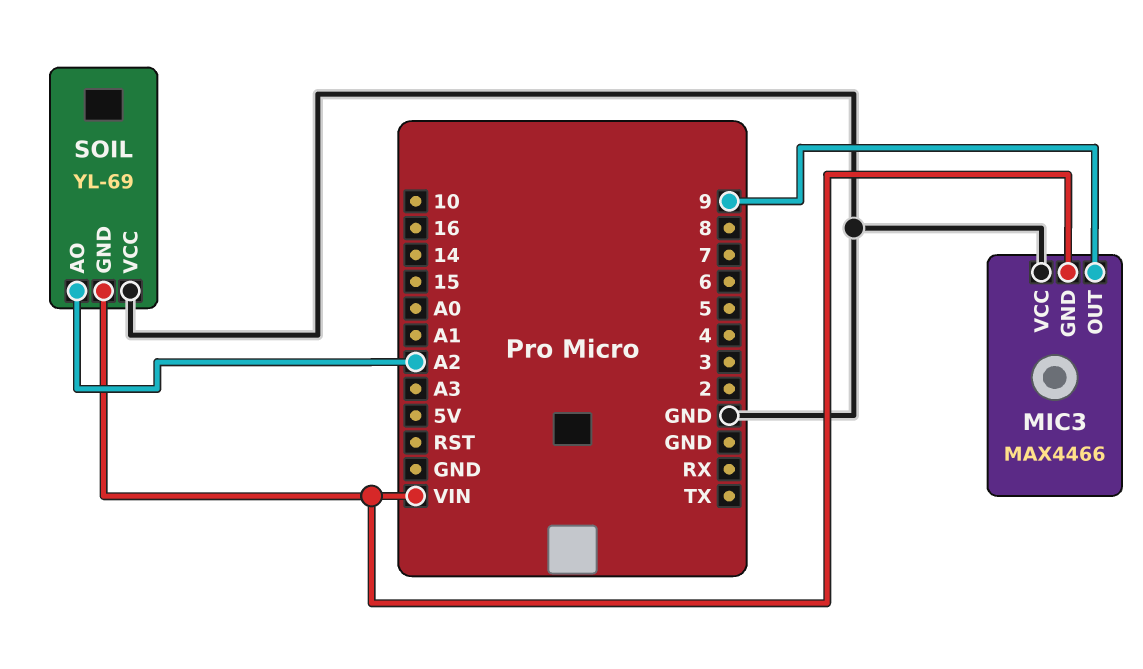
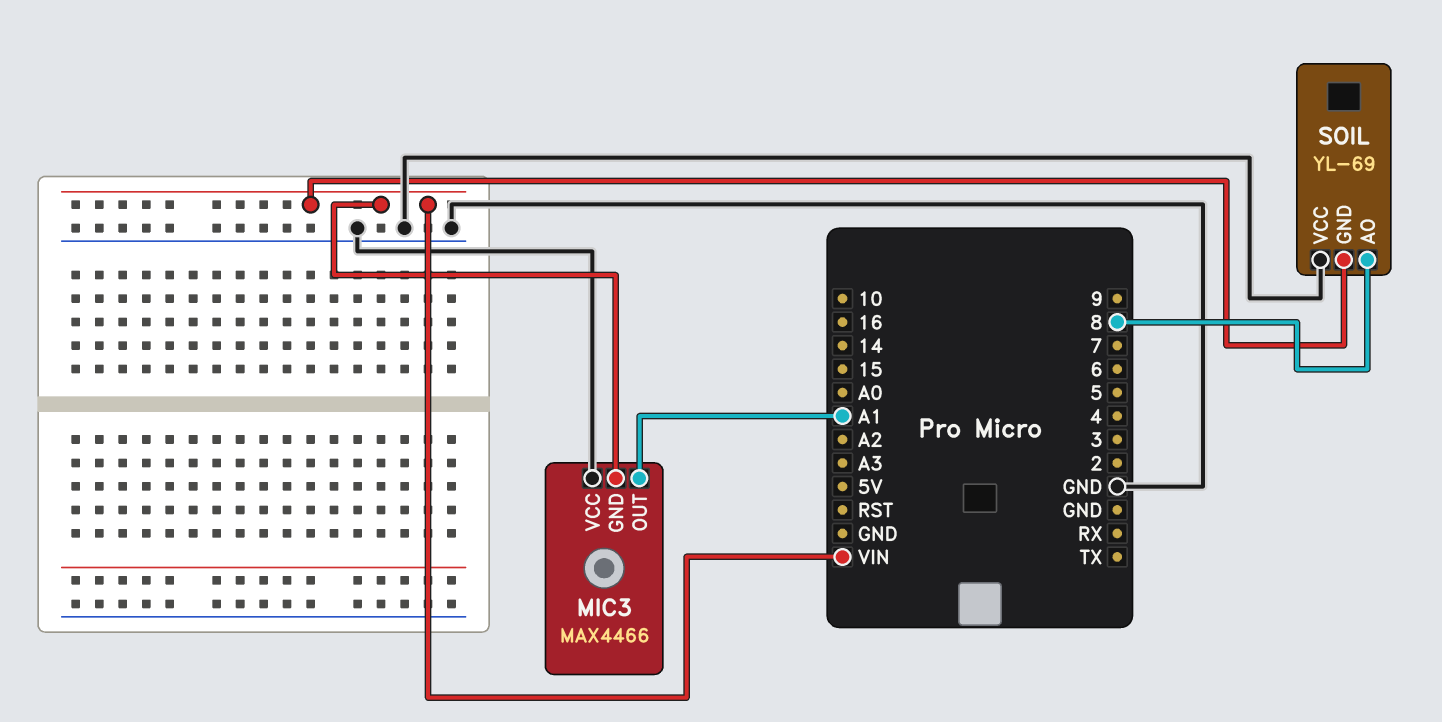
MIC3 pin OUT: 9 -> A1
SOIL pin AO: A2 -> 8

